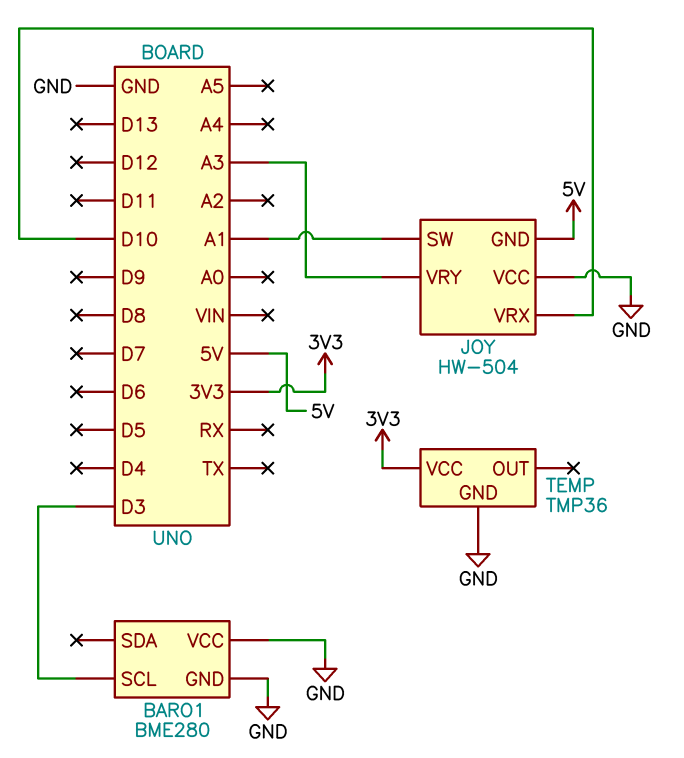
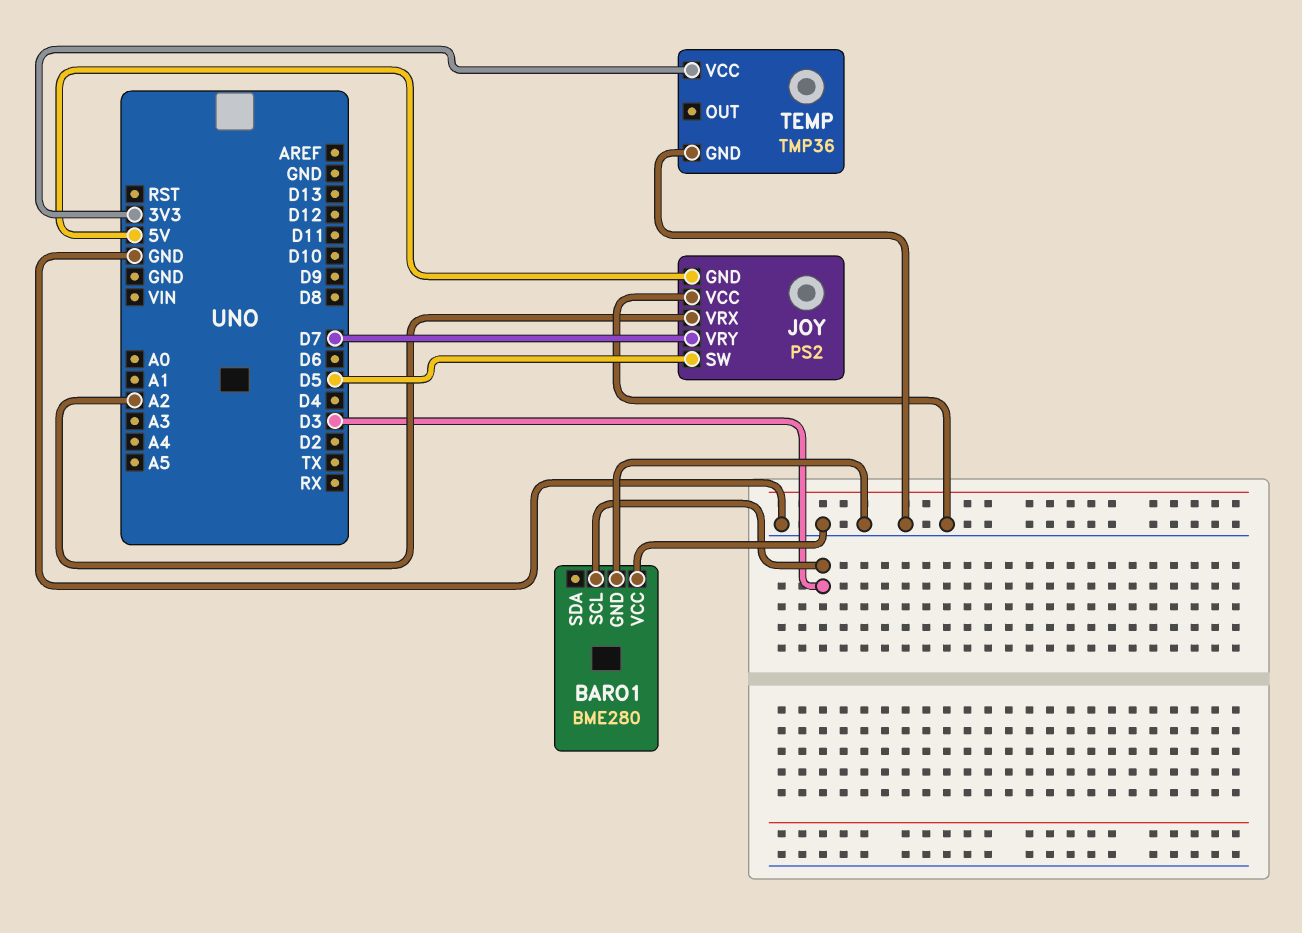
JOY: HW-504 -> PS2
JOY pin SW: A1 -> D5
JOY pin VRX: D10 -> A2
JOY pin VRY: A3 -> D7

